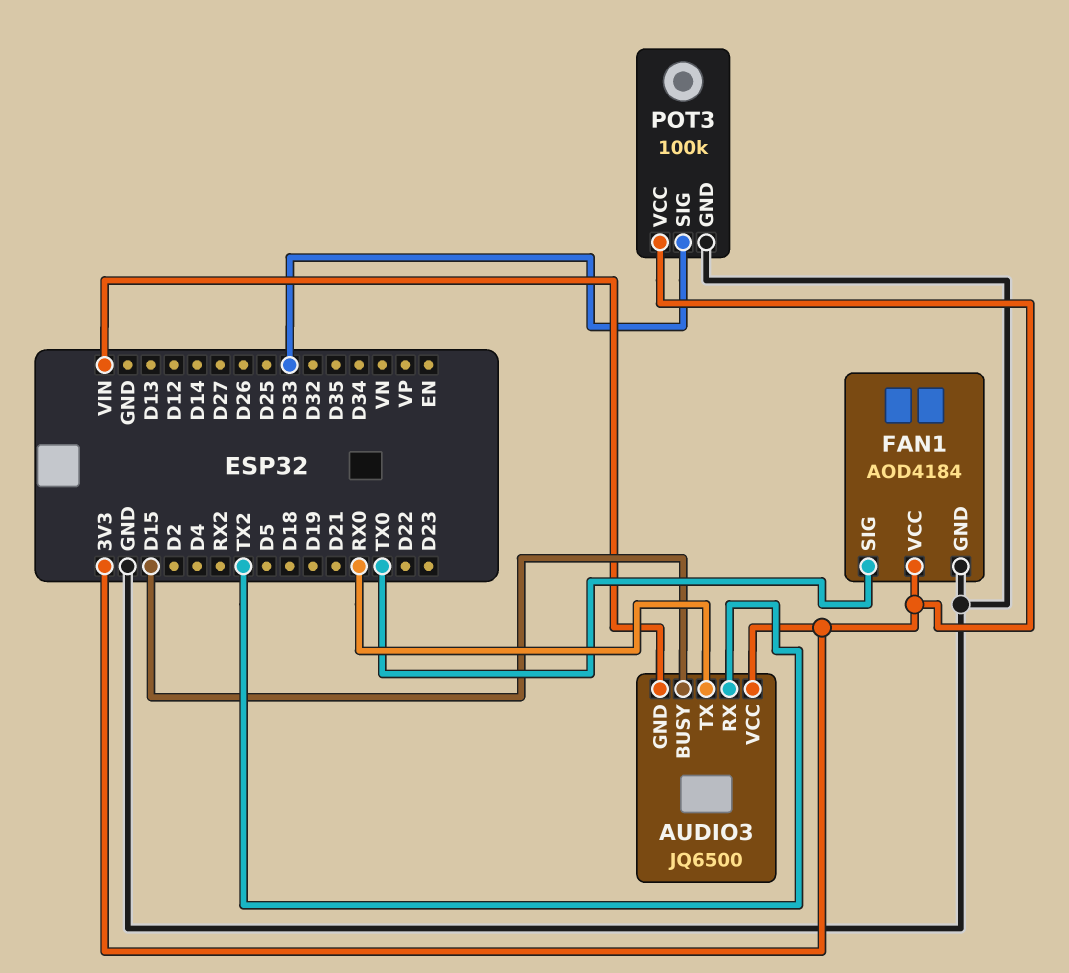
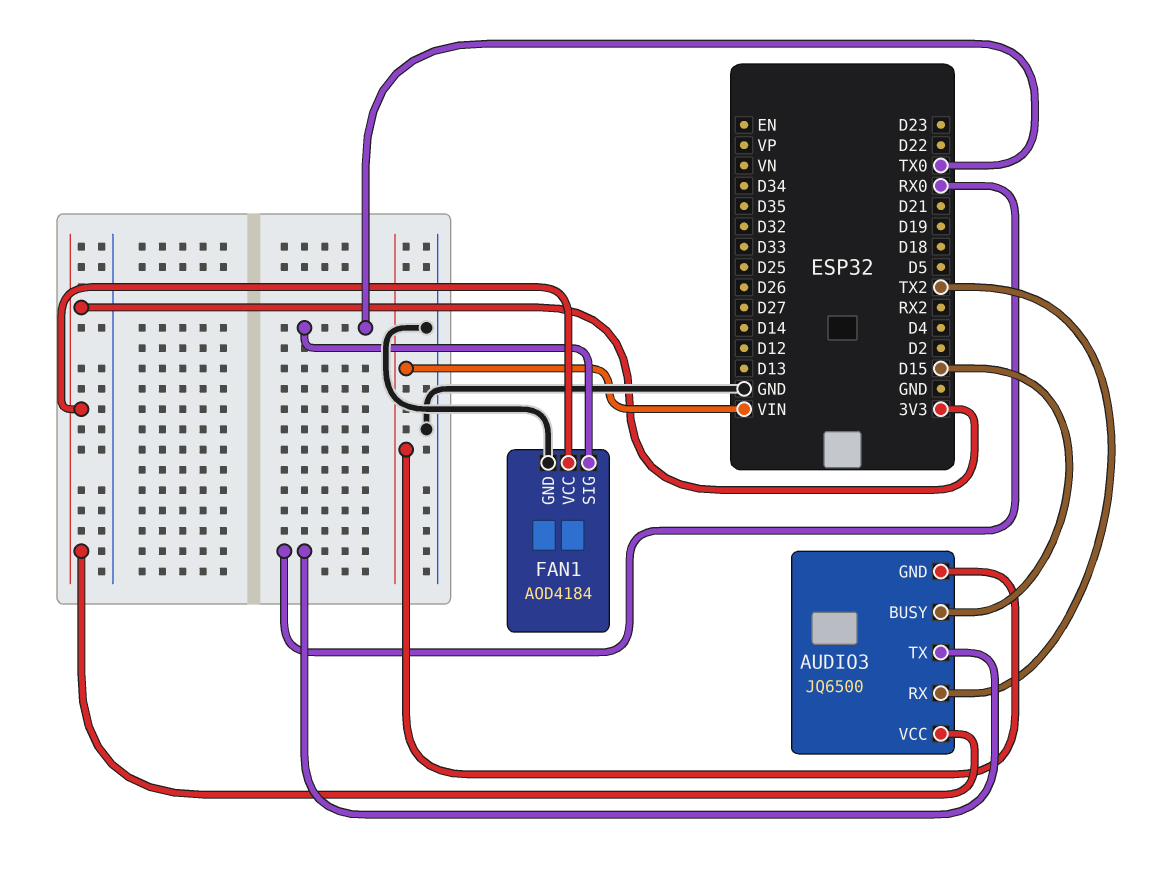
POT3: 100k -> none
POT3 pin GND: GND -> none
POT3 pin SIG: D33 -> none
POT3 pin VCC: 3V3 -> none

